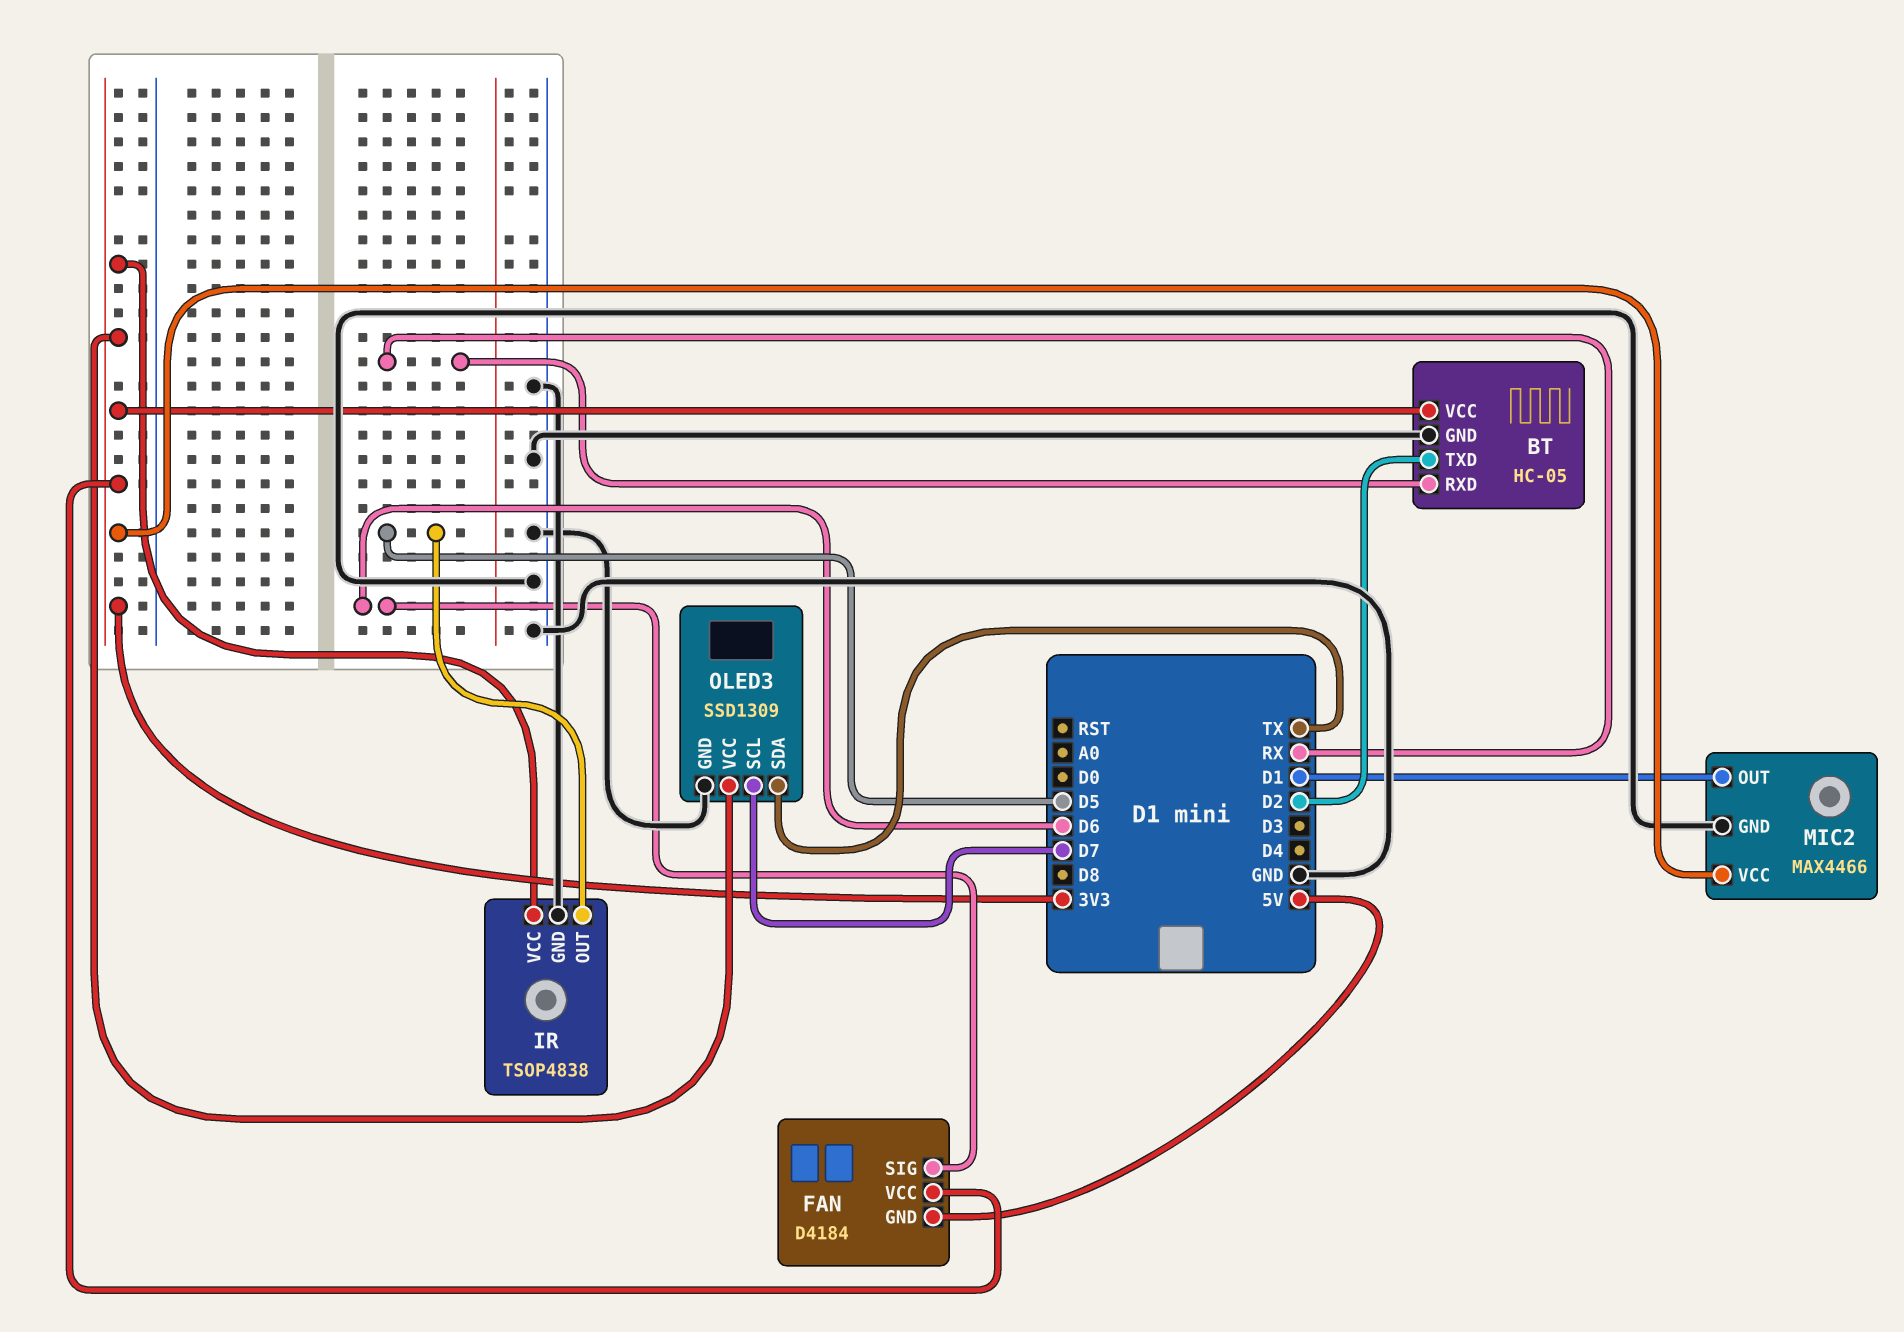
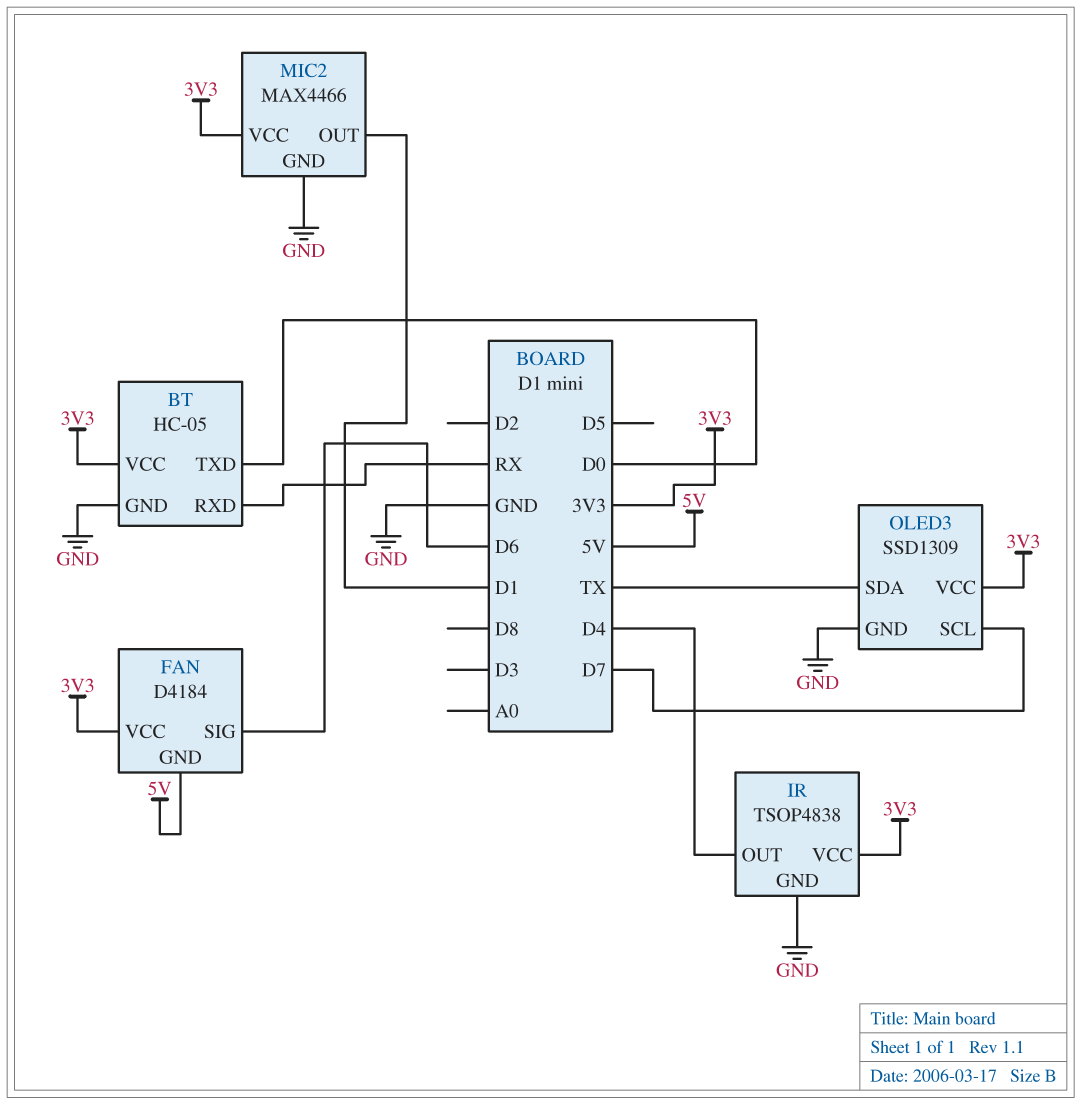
BT pin TXD: D2 -> D0
IR pin OUT: D5 -> D4

